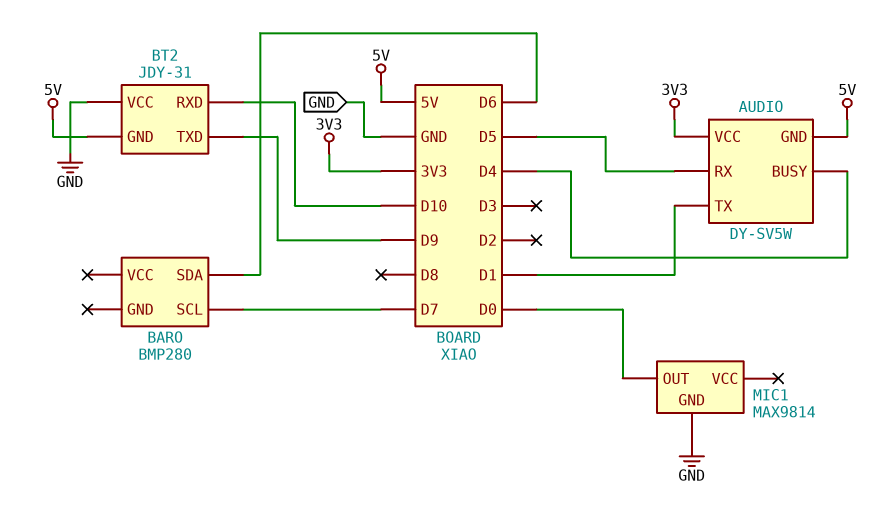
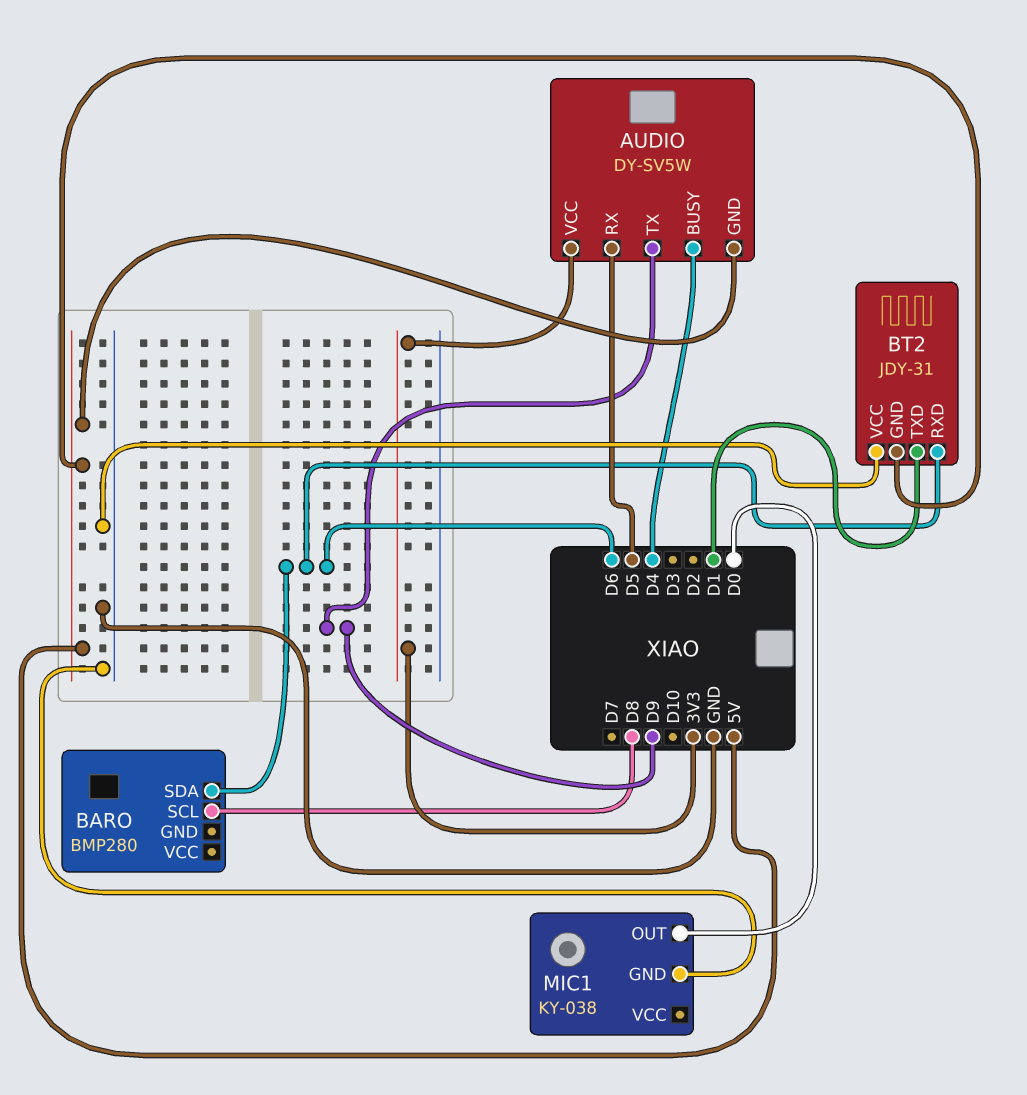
AUDIO pin TX: D1 -> D9
BARO pin SCL: D7 -> D8
BT2 pin RXD: D10 -> D6
BT2 pin TXD: D9 -> D1
MIC1: MAX9814 -> KY-038

